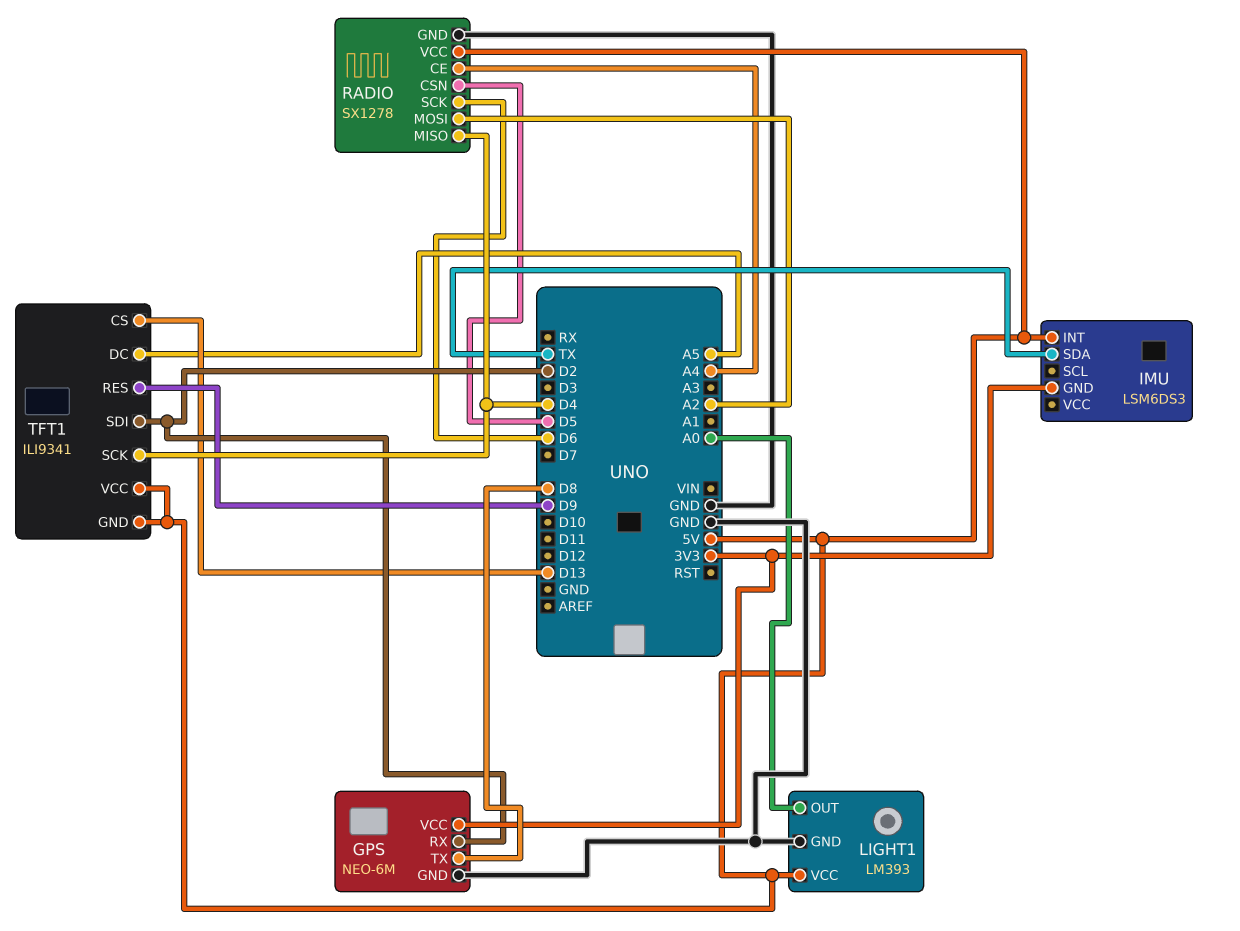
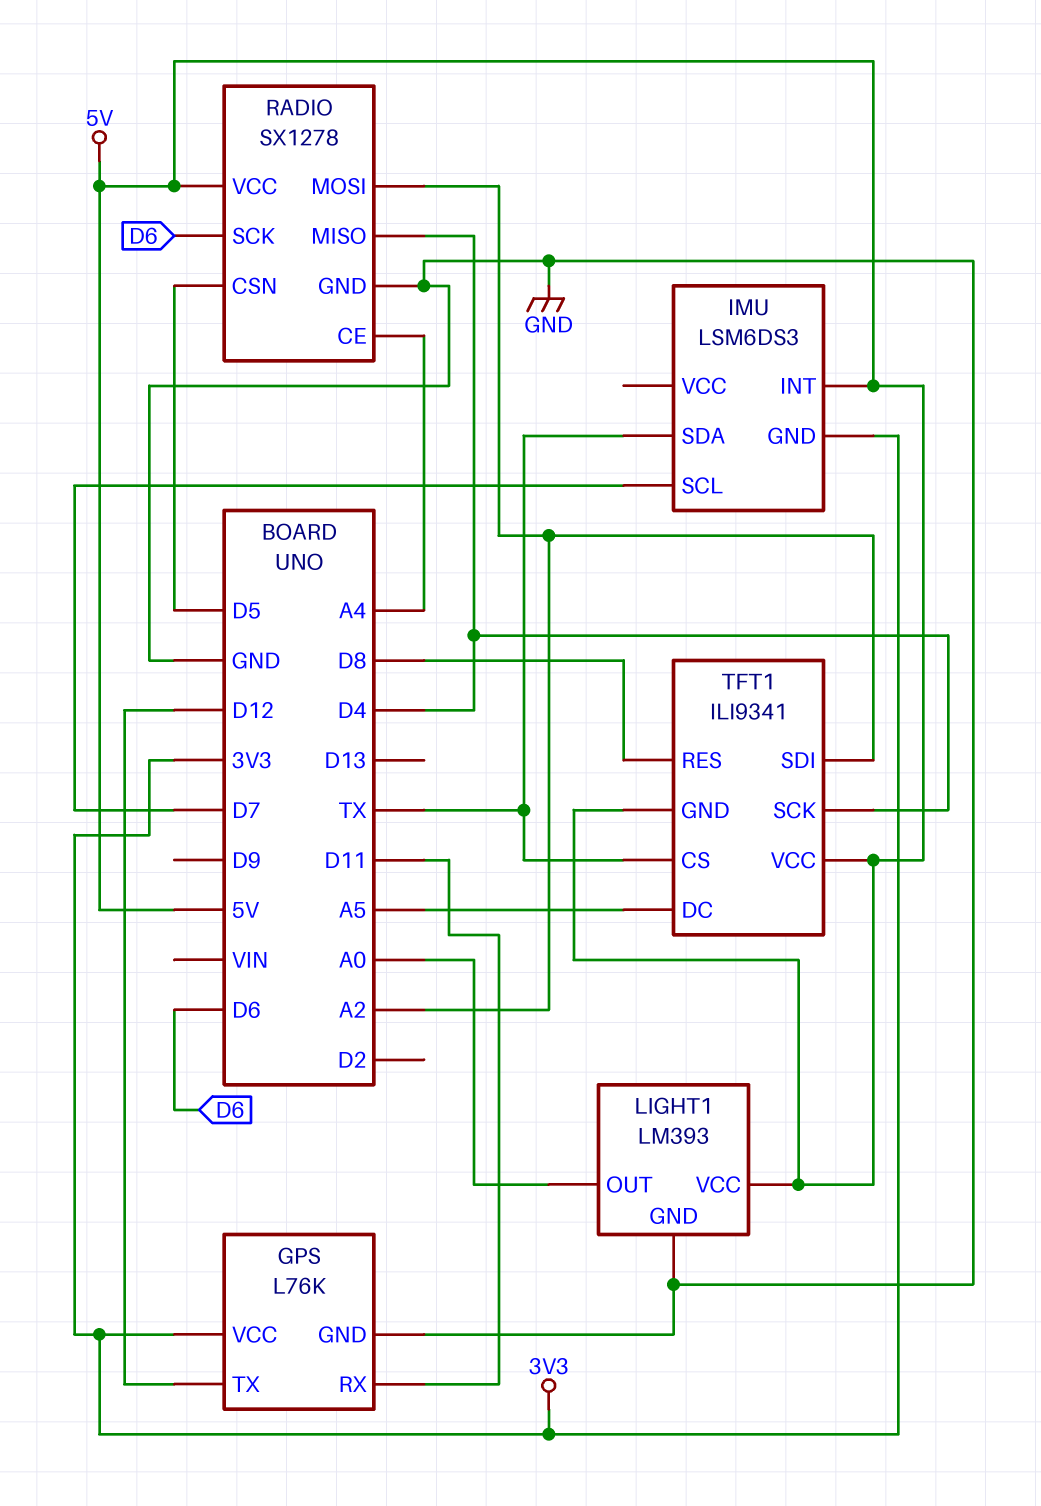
GPS: NEO-6M -> L76K
GPS pin RX: D2 -> D11
GPS pin TX: D8 -> D12
IMU pin SCL: none -> D7
TFT1 pin CS: D13 -> TX
TFT1 pin RES: D9 -> D8
TFT1 pin SDI: D2 -> A2

